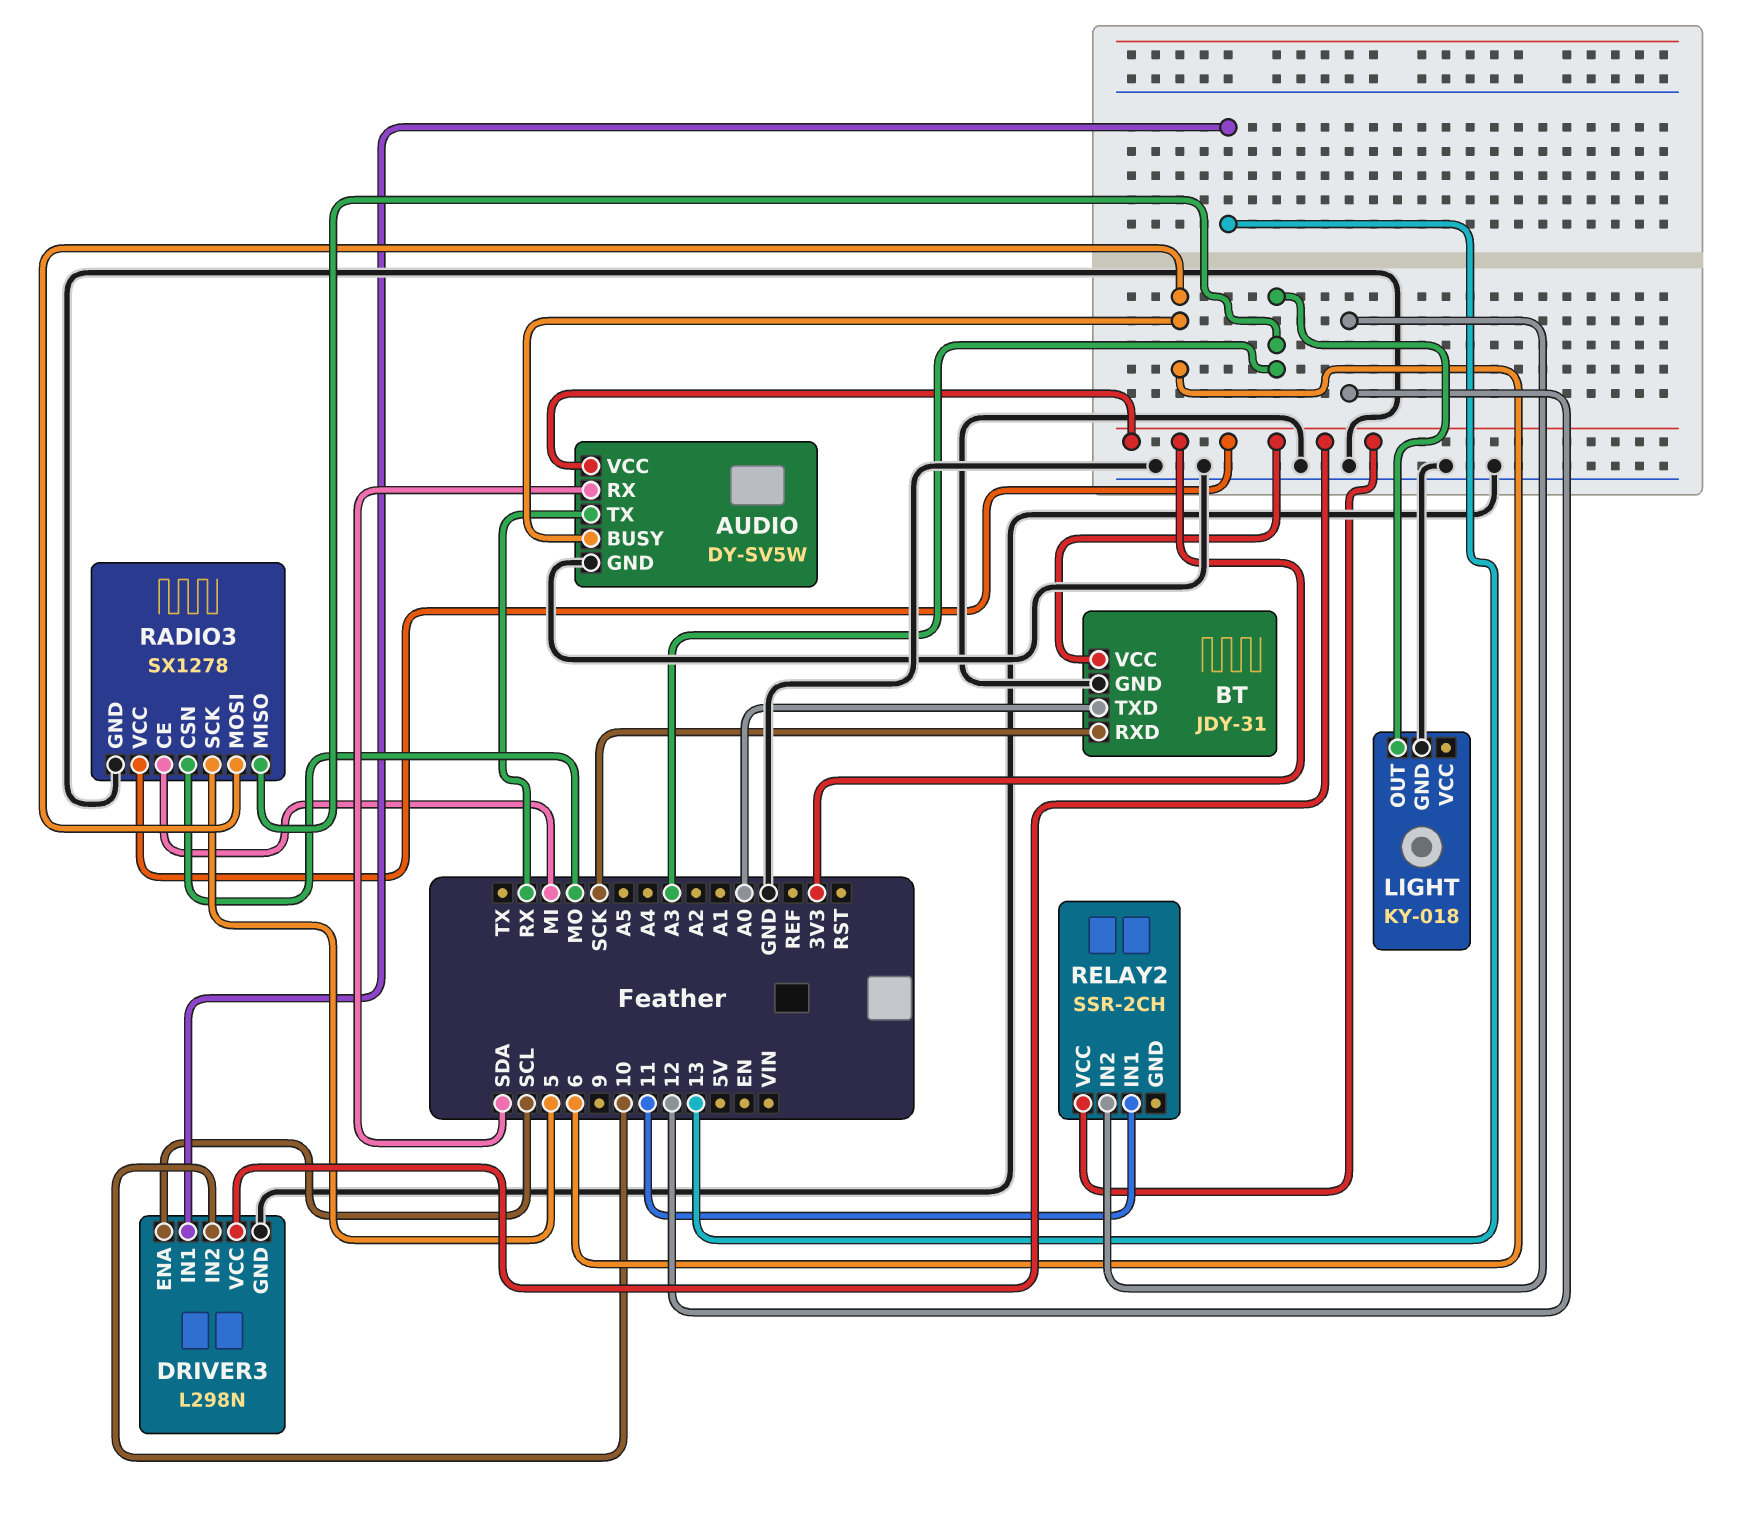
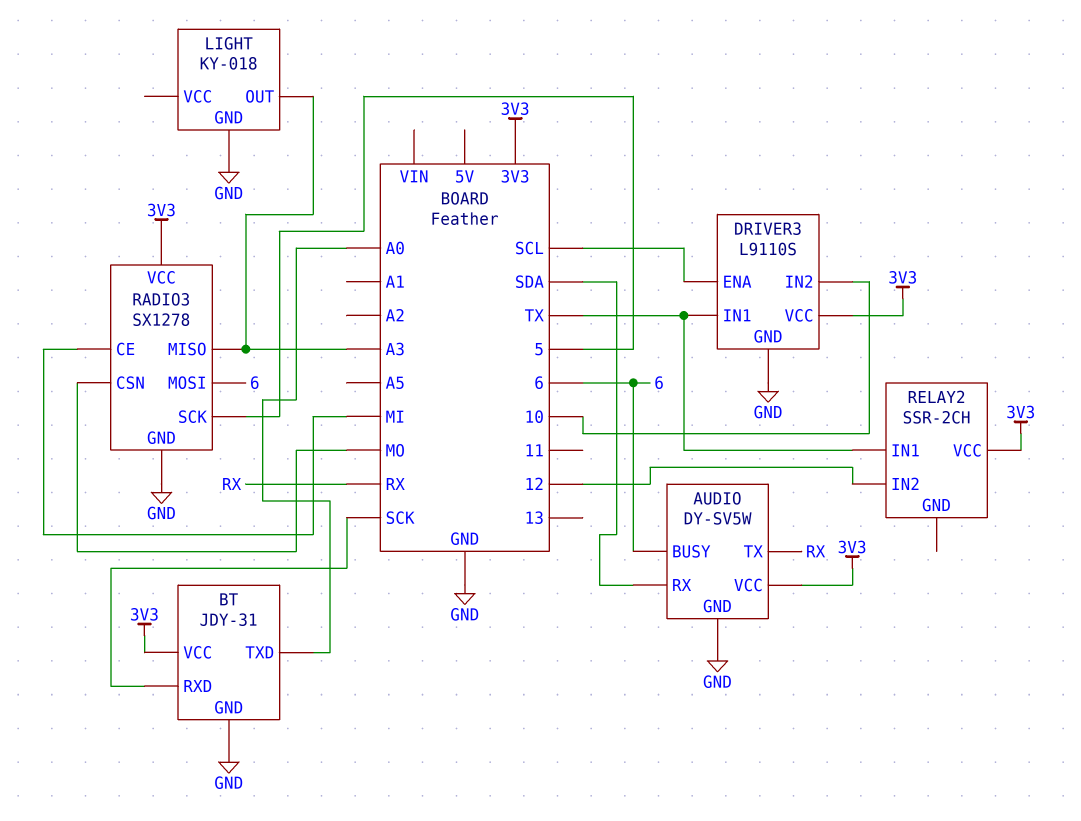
DRIVER3: L298N -> L9110S
DRIVER3 pin IN1: 13 -> TX
RELAY2 pin IN1: 11 -> TX

